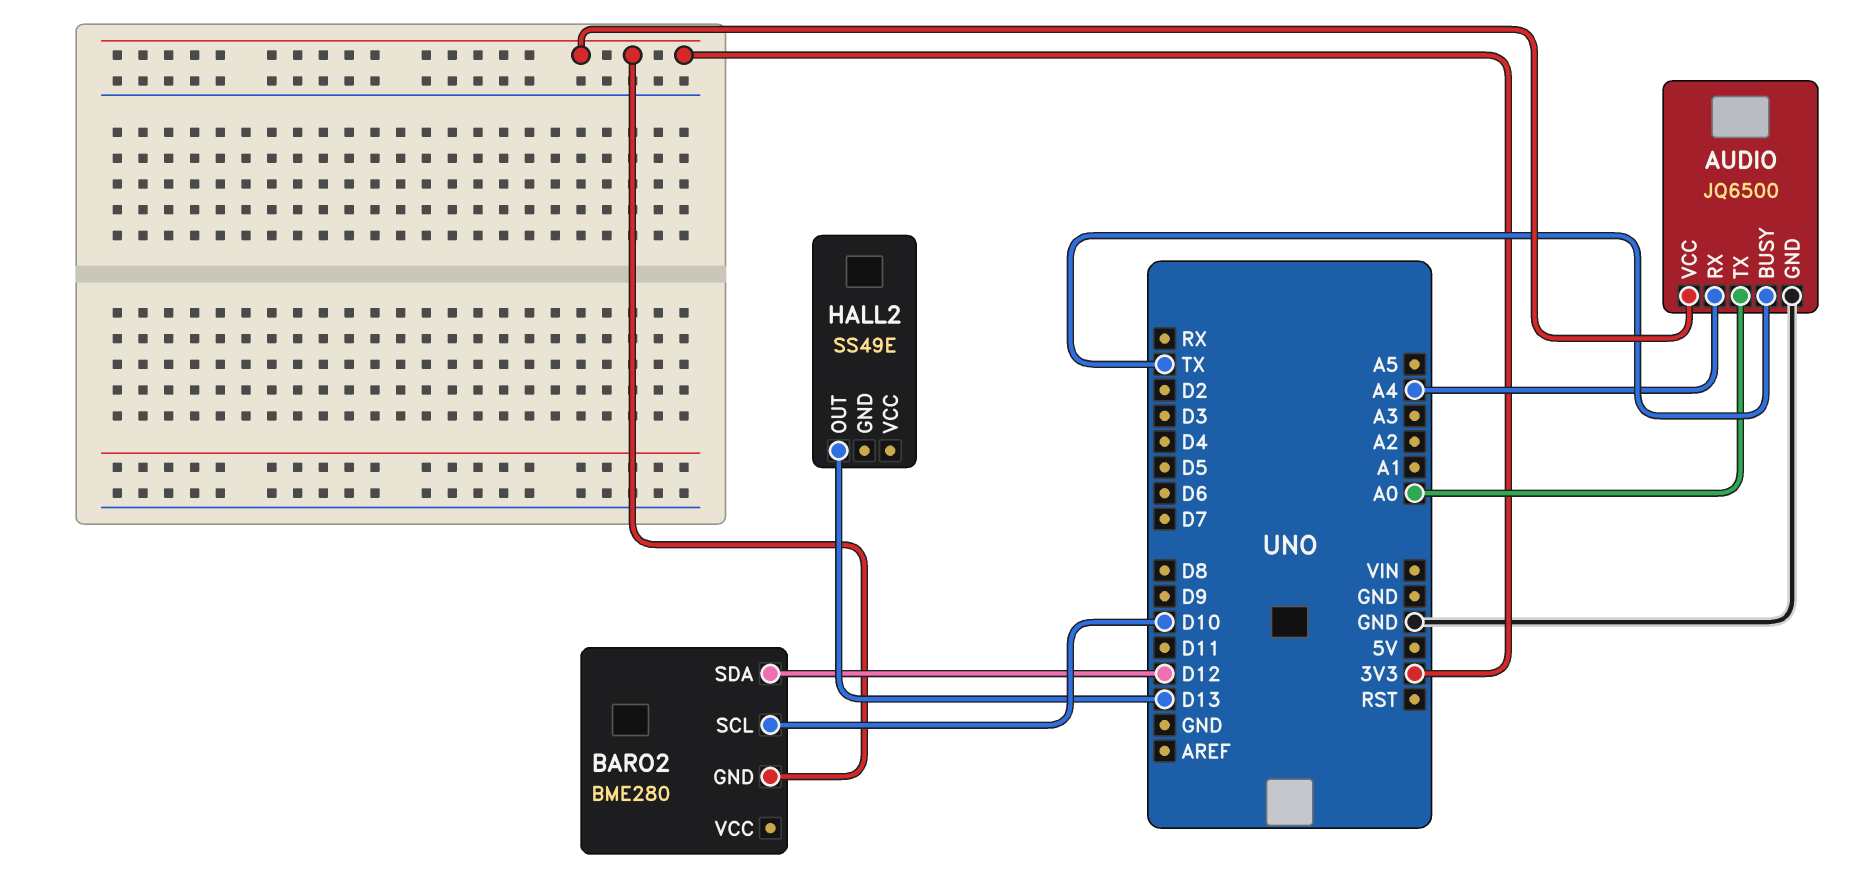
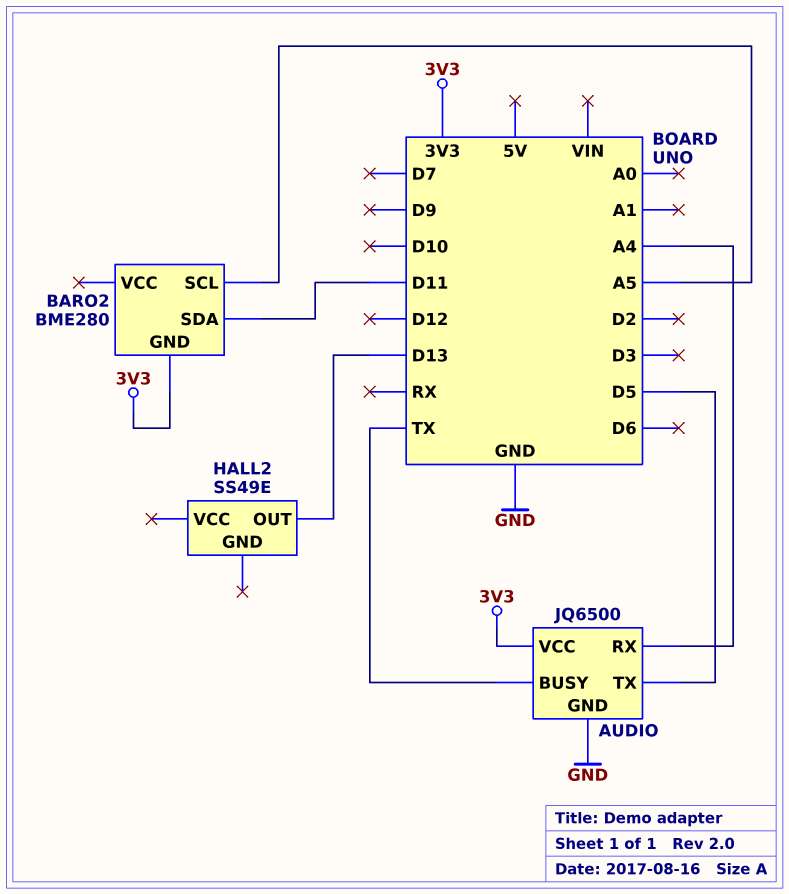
AUDIO pin TX: A0 -> D5
BARO2 pin SCL: D10 -> A5
BARO2 pin SDA: D12 -> D11

